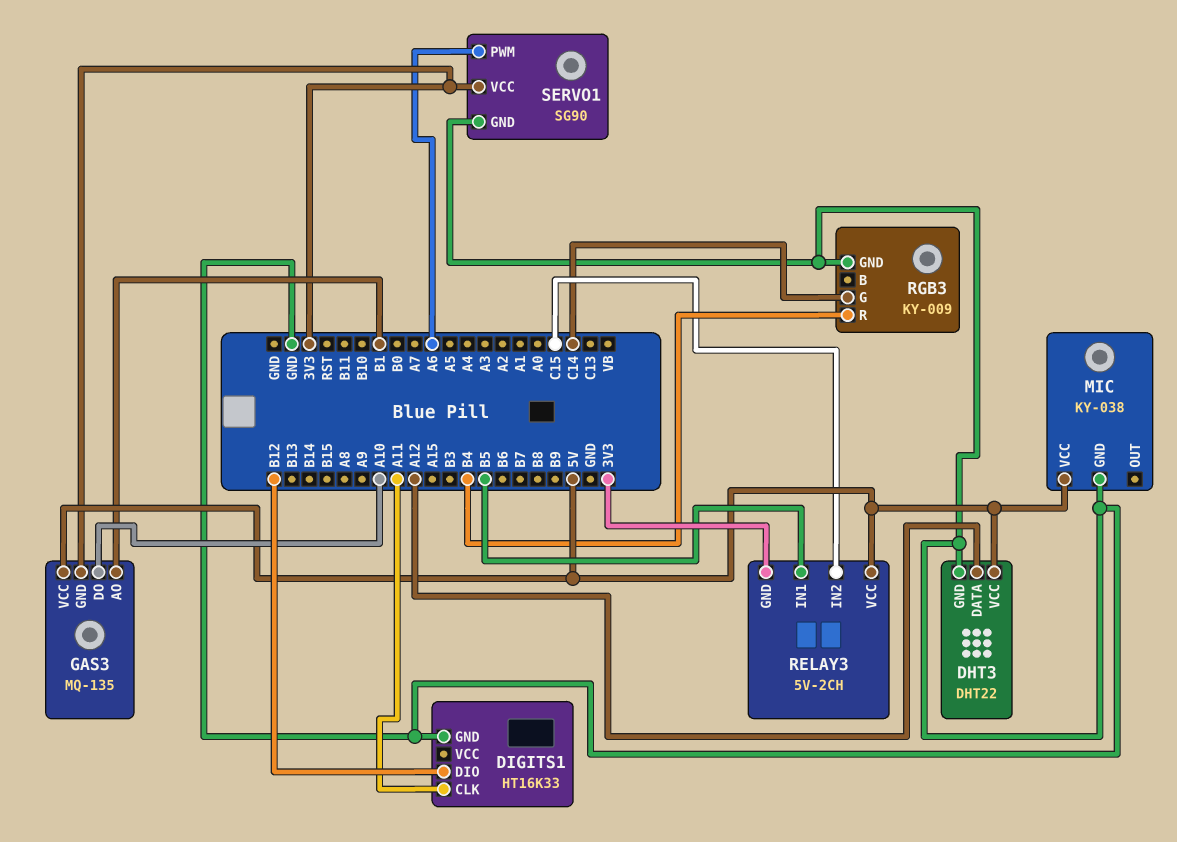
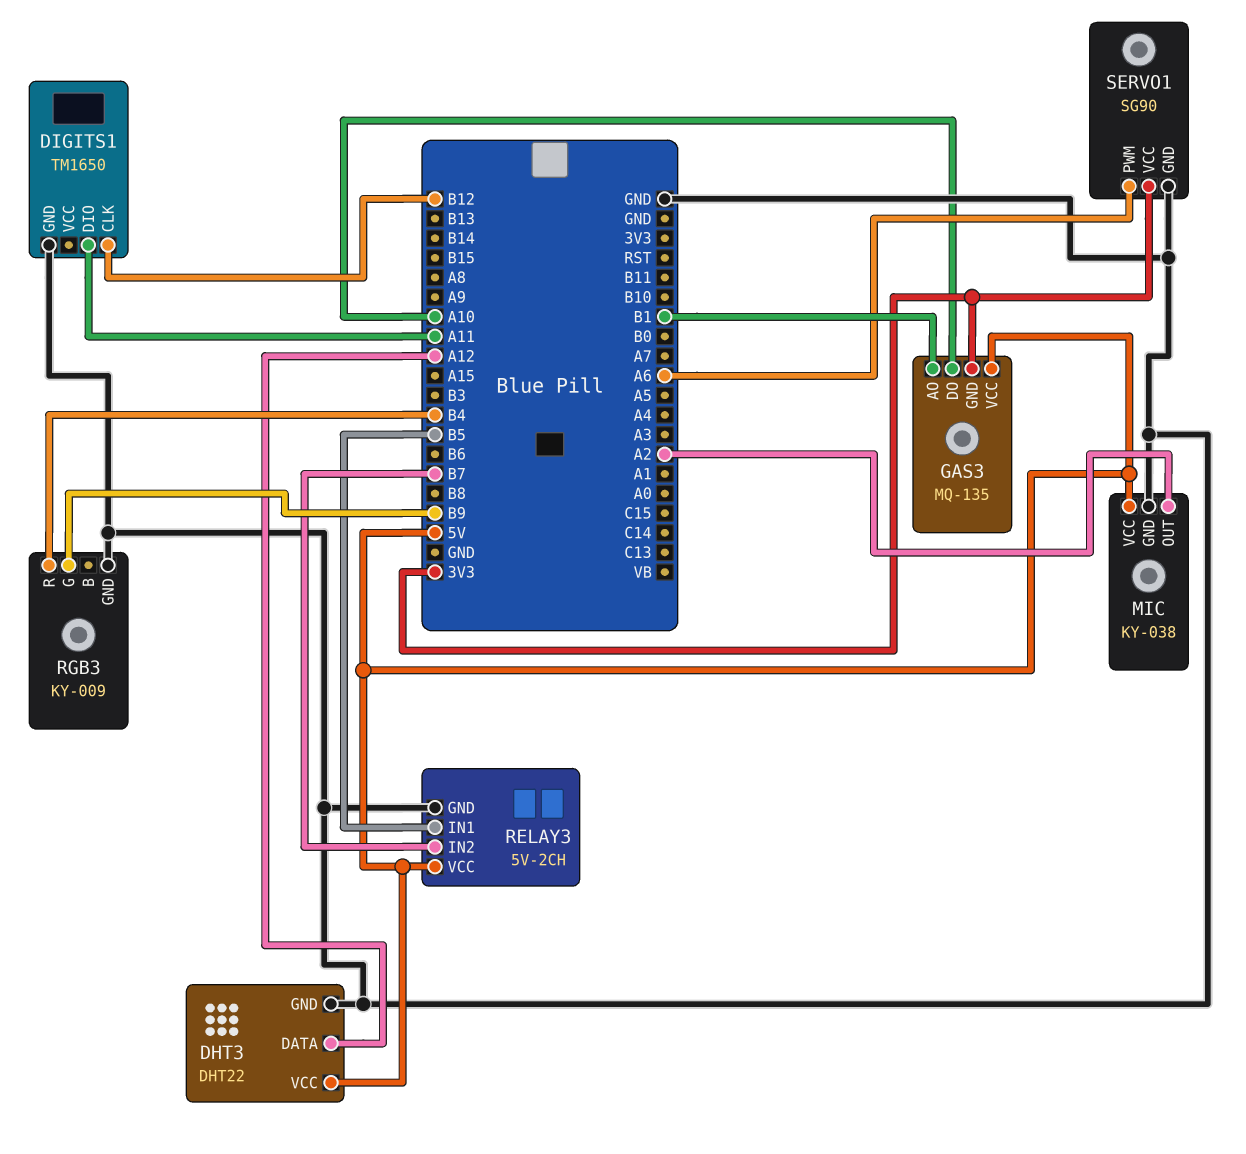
DIGITS1: HT16K33 -> TM1650
DIGITS1 pin CLK: A11 -> B12
DIGITS1 pin DIO: B12 -> A11
MIC pin OUT: none -> A2
RELAY3 pin GND: 3V3 -> GND
RELAY3 pin IN2: C15 -> B7
RGB3 pin G: C14 -> B9

